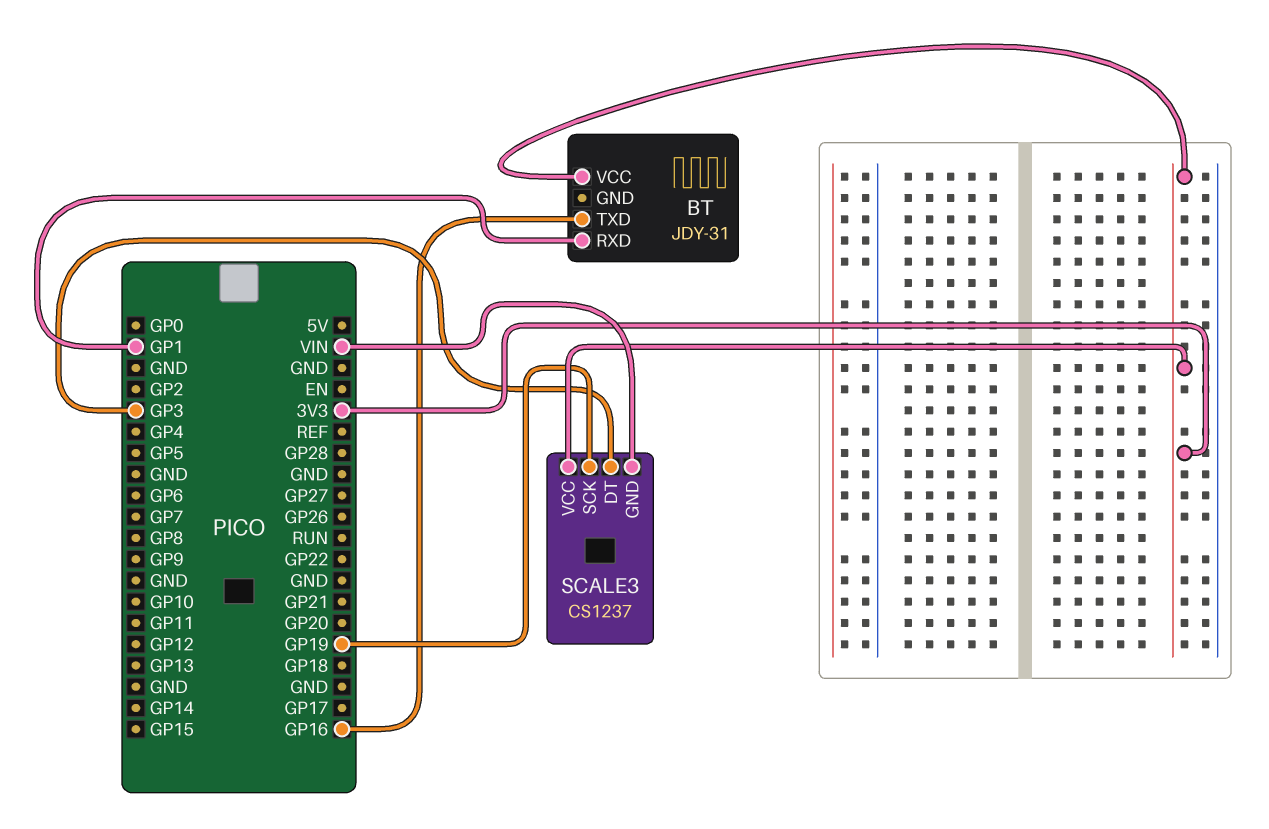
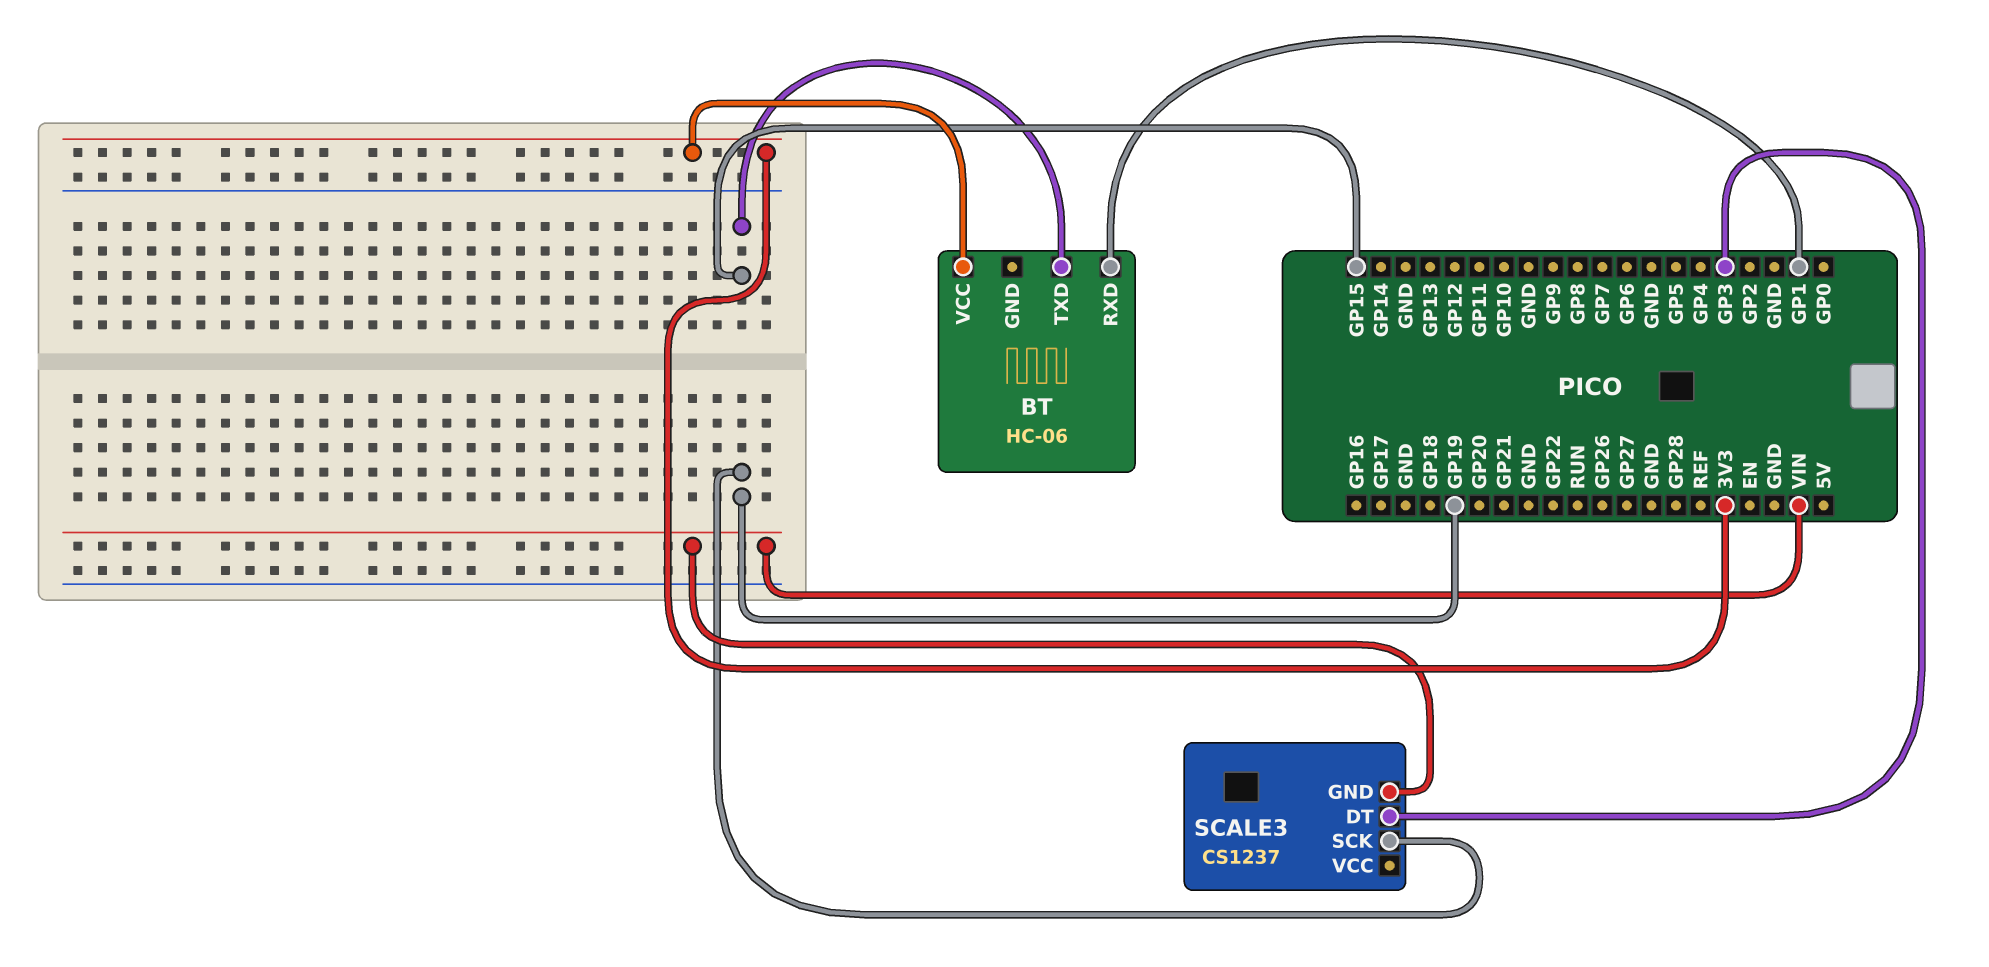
BT: JDY-31 -> HC-06
BT pin TXD: GP16 -> GP15
SCALE3 pin VCC: 3V3 -> none

